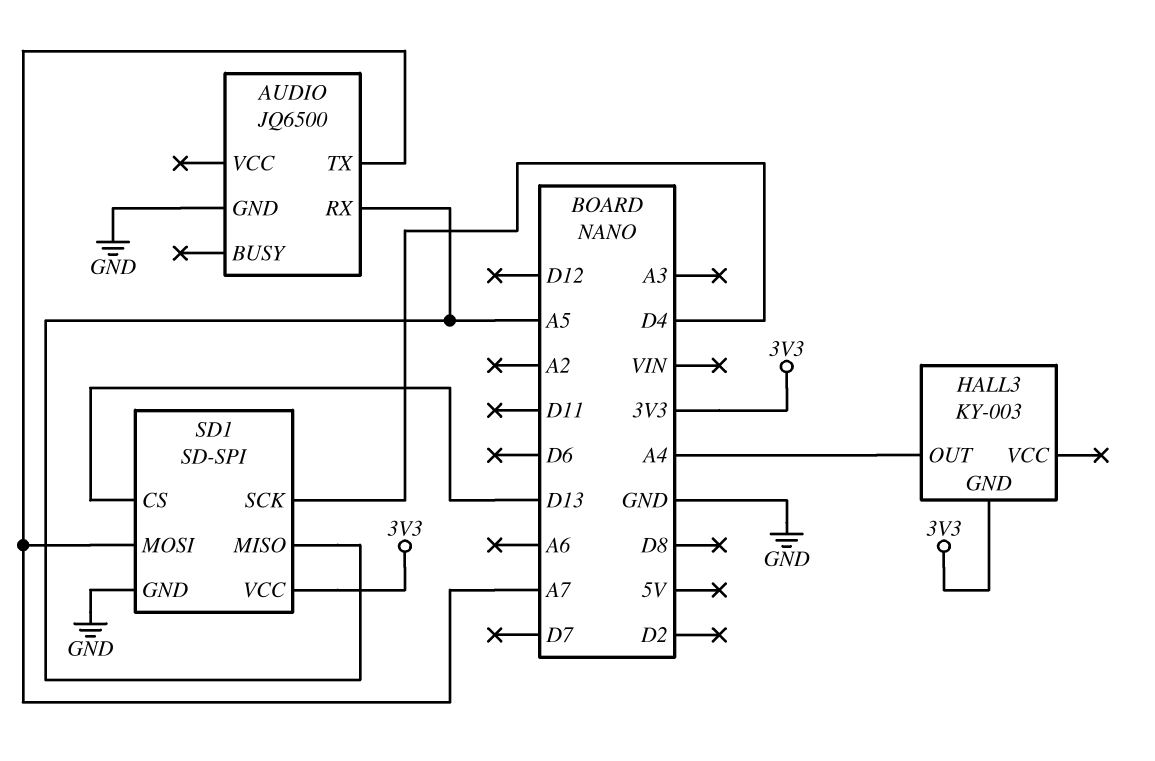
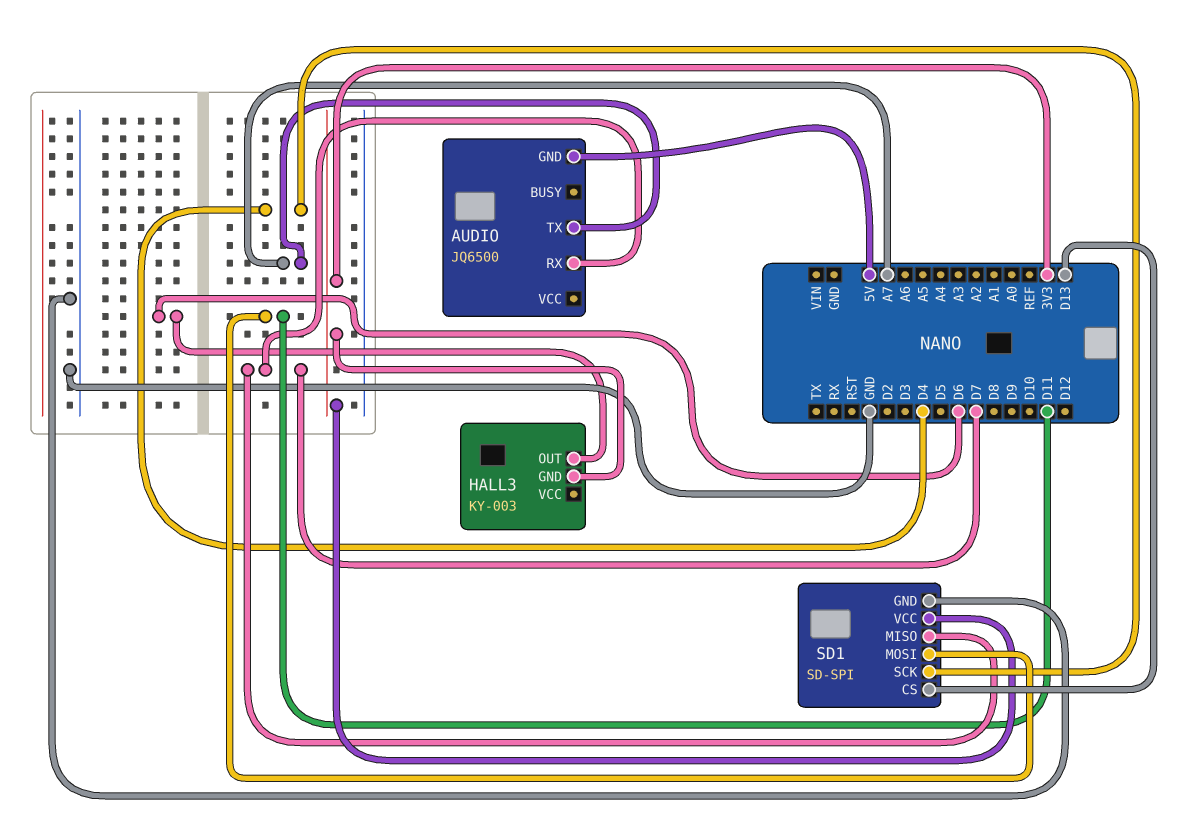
AUDIO pin GND: GND -> 5V
AUDIO pin RX: A5 -> D7
HALL3 pin OUT: A4 -> D6
SD1 pin MISO: A5 -> D7
SD1 pin MOSI: A7 -> D11

